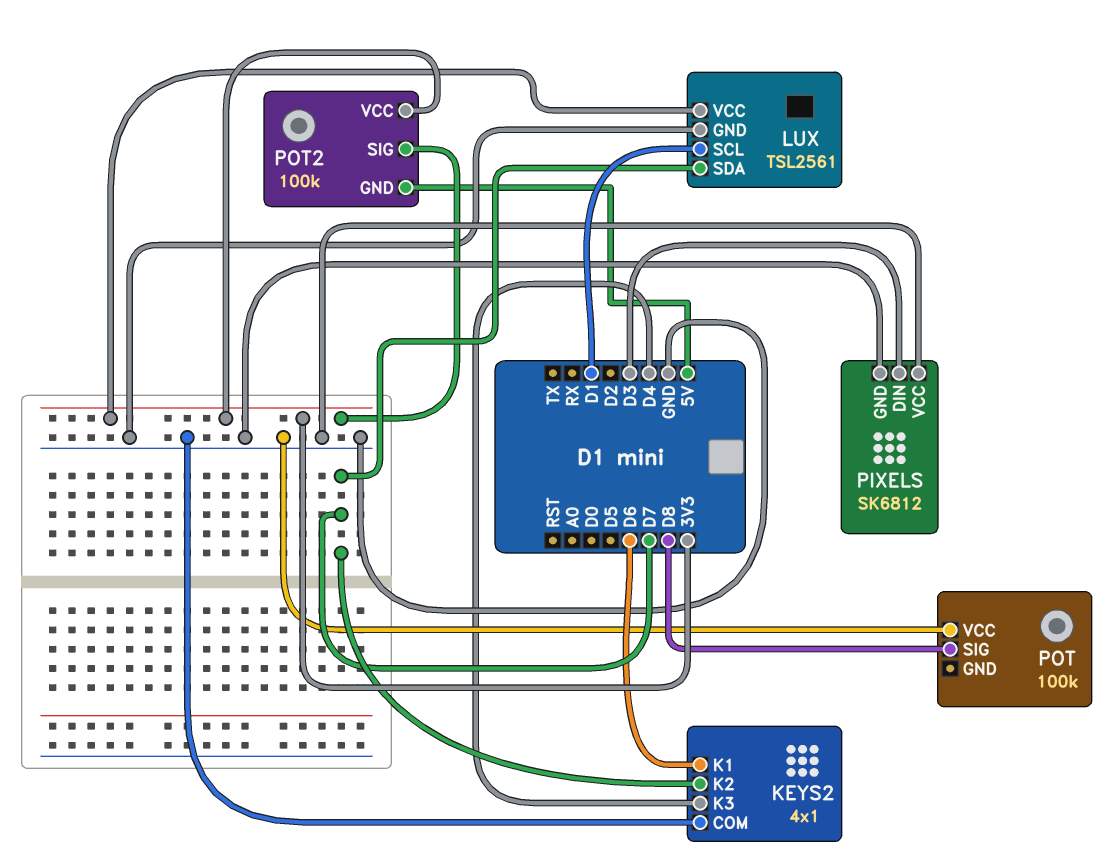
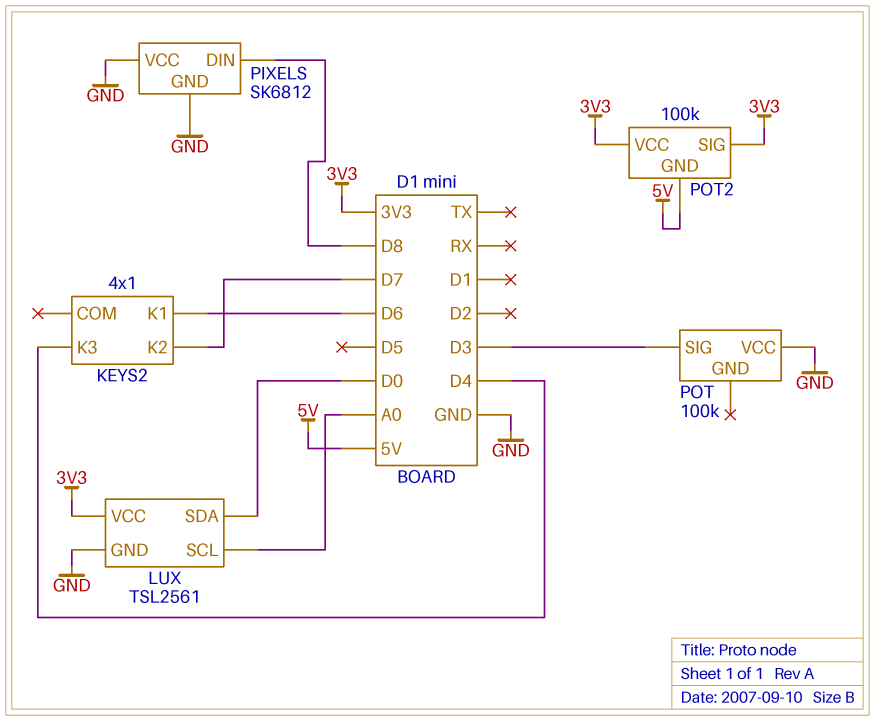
KEYS2 pin COM: GND -> none
LUX pin SCL: D1 -> A0
LUX pin SDA: D7 -> D0
PIXELS pin DIN: D3 -> D8
POT pin SIG: D8 -> D3

